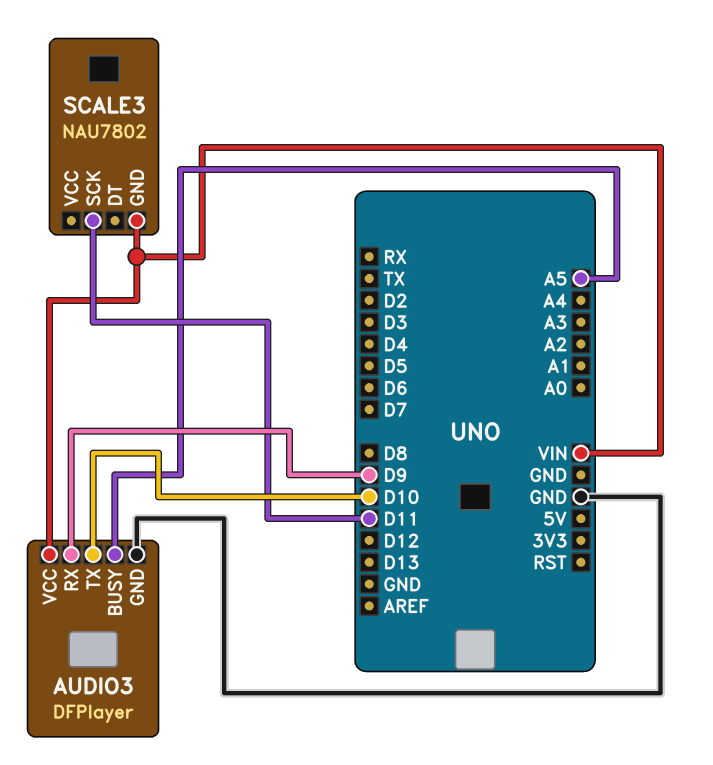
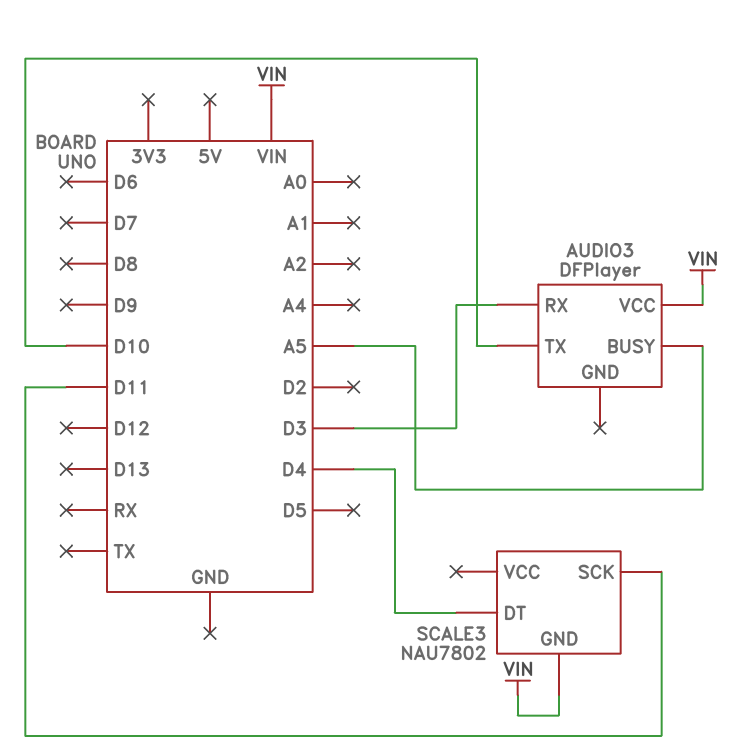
AUDIO3 pin GND: GND -> none
AUDIO3 pin RX: D9 -> D3
SCALE3 pin DT: none -> D4

